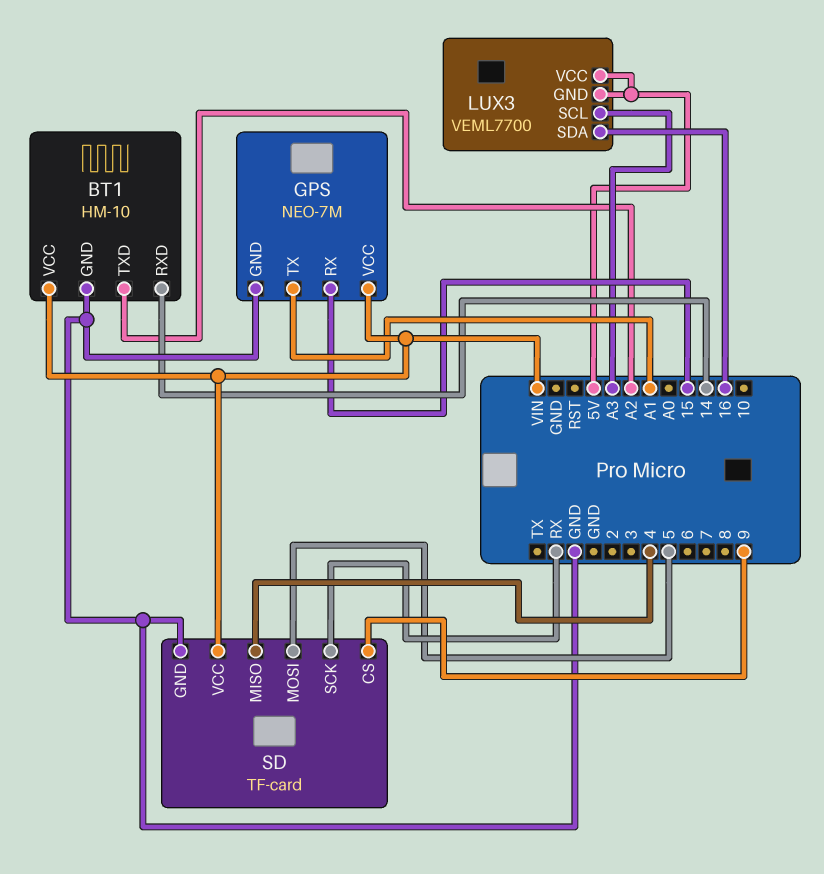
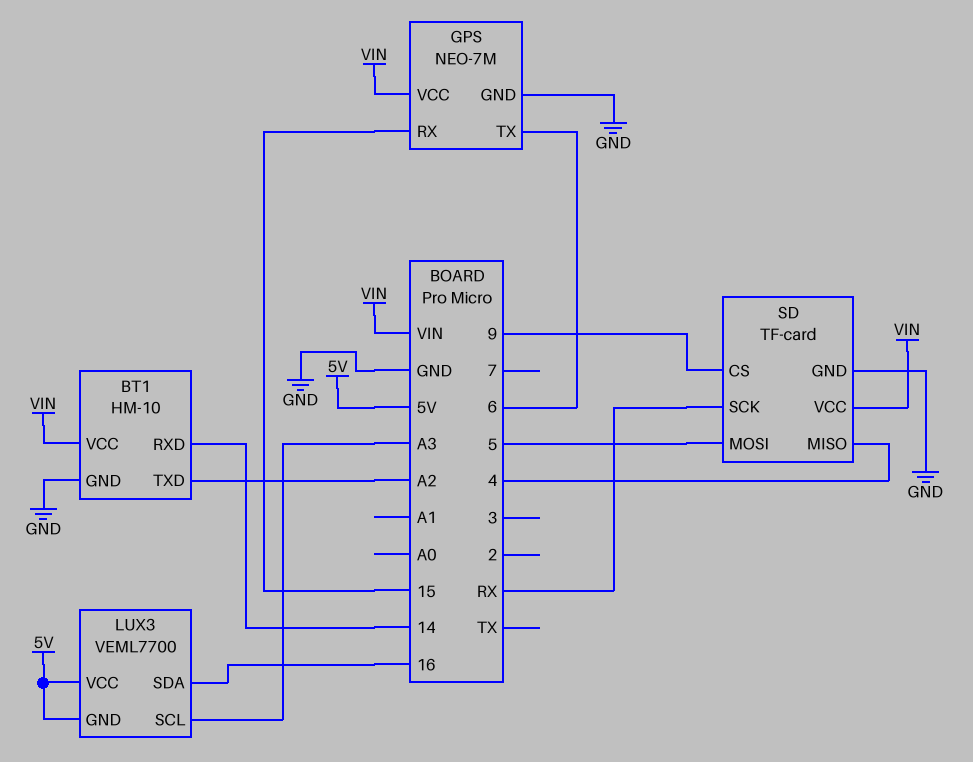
GPS pin TX: A1 -> 6

